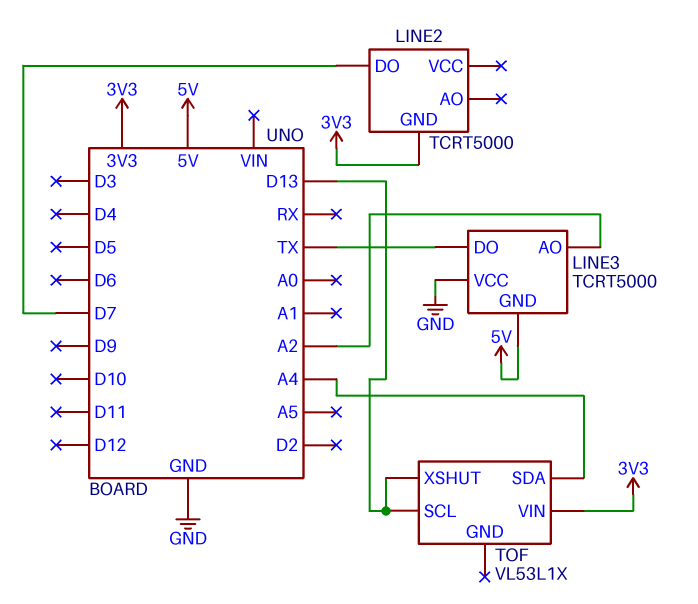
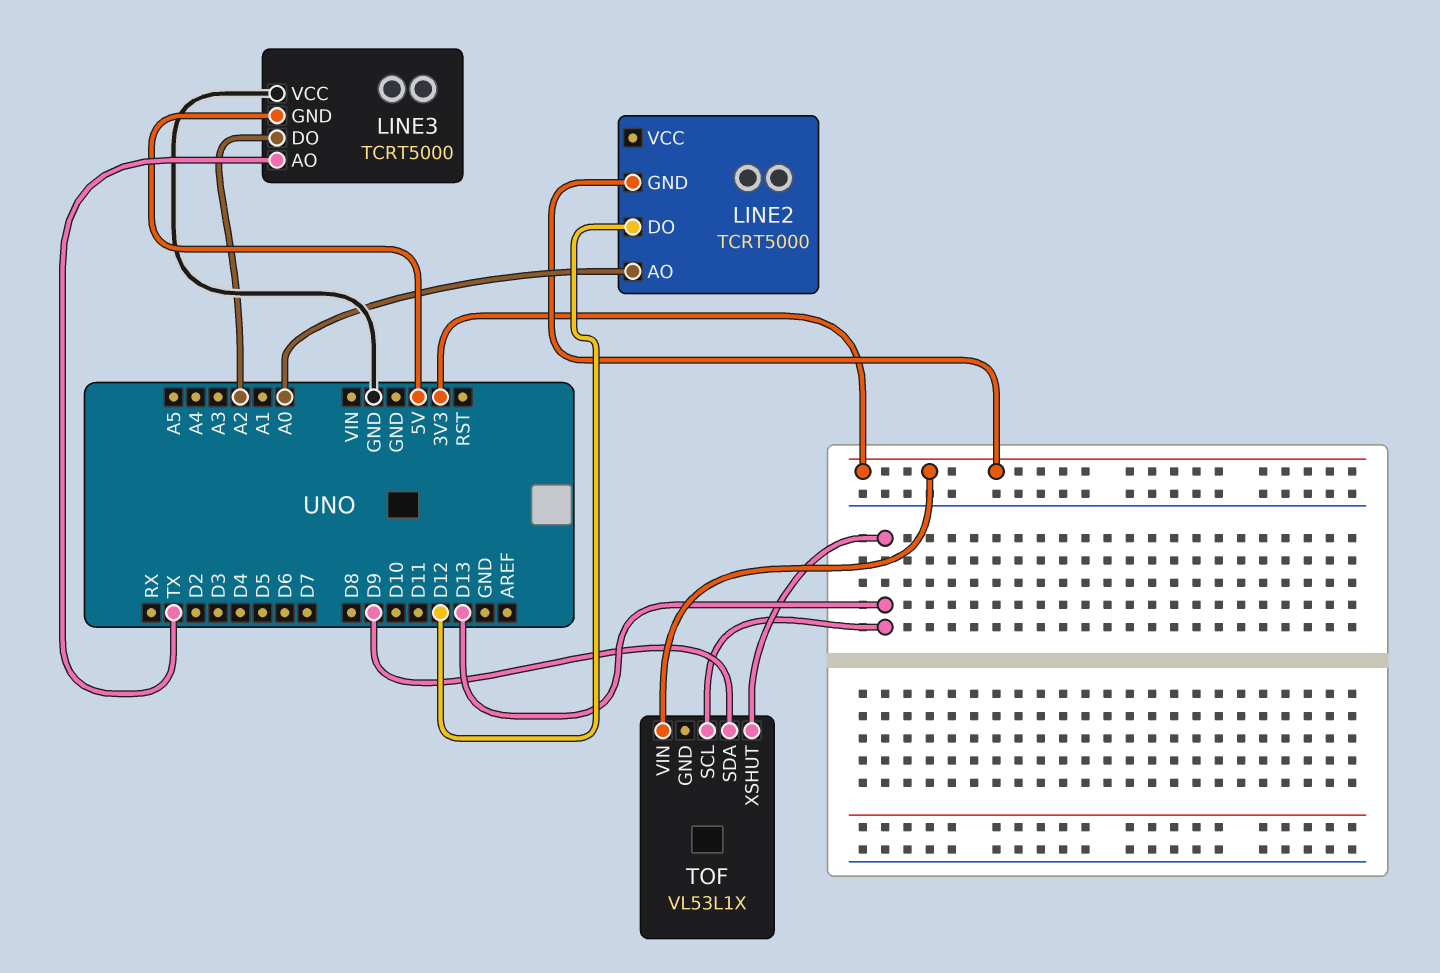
LINE2 pin AO: none -> A0
LINE2 pin DO: D7 -> D12
LINE3 pin AO: A2 -> TX
LINE3 pin DO: TX -> A2
TOF pin SDA: A4 -> D9

